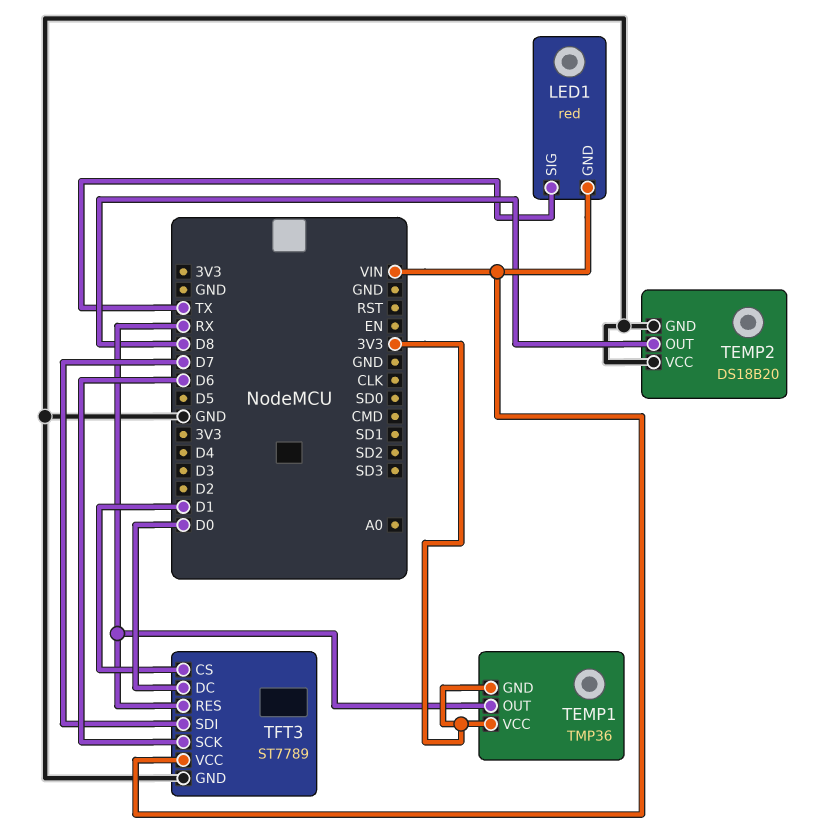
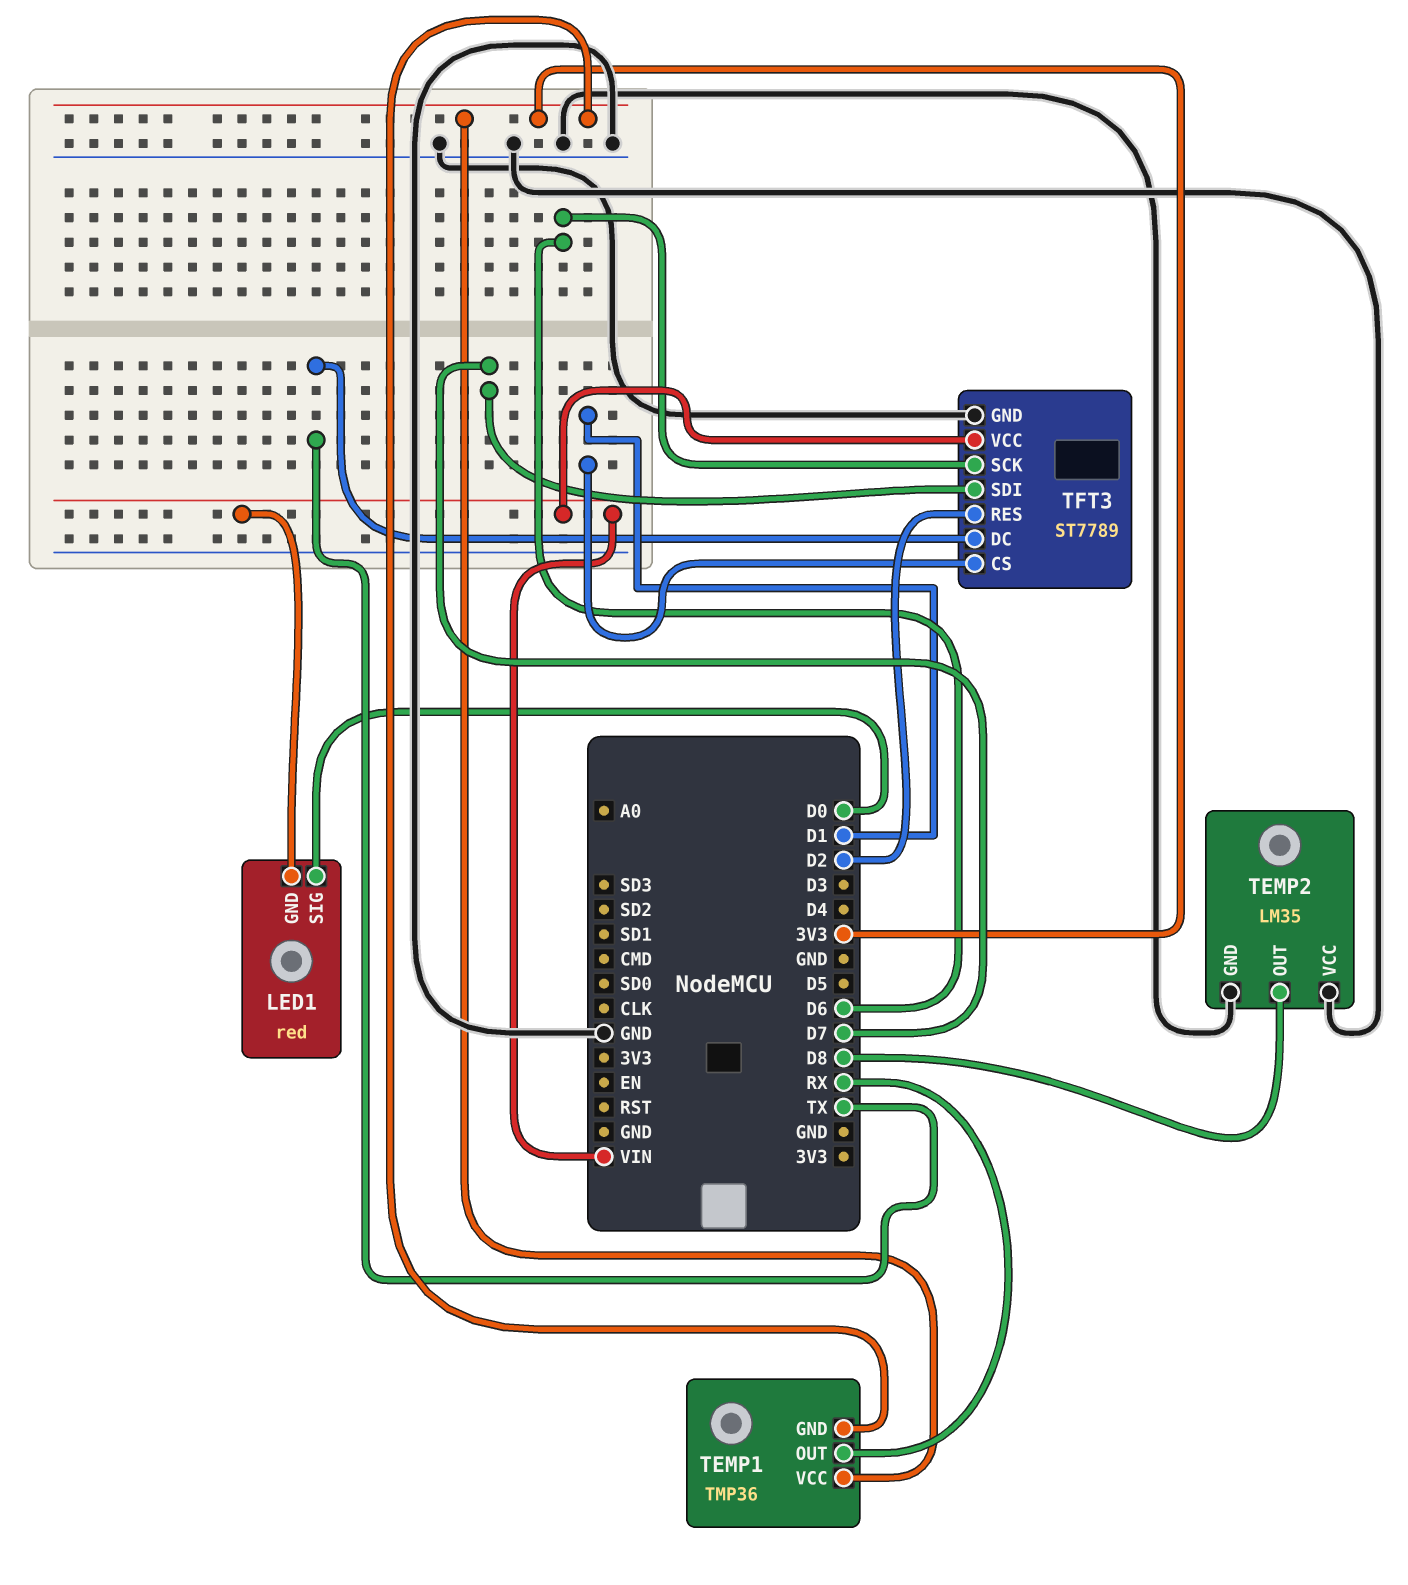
LED1 pin SIG: TX -> D0
TEMP2: DS18B20 -> LM35
TFT3 pin DC: D0 -> TX
TFT3 pin RES: RX -> D2

